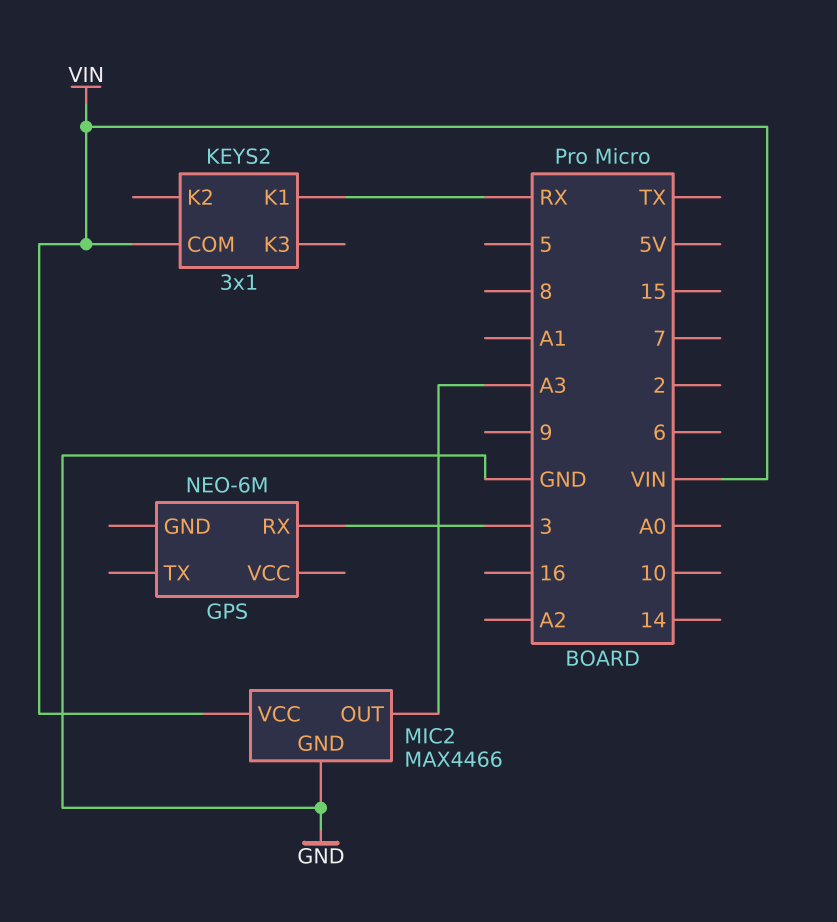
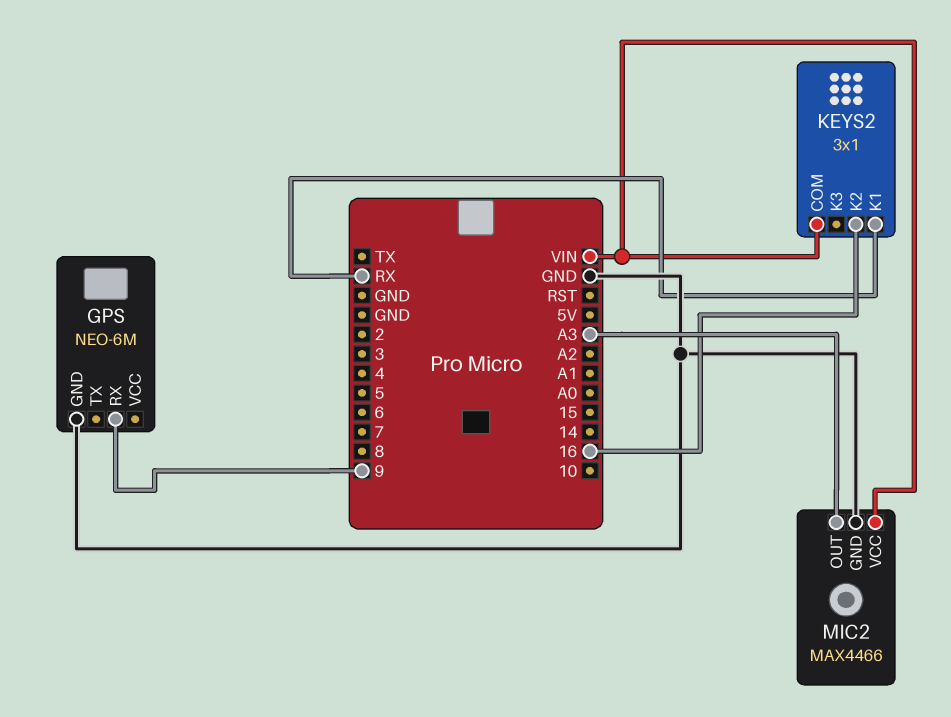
GPS pin GND: none -> GND
GPS pin RX: 3 -> 9
KEYS2 pin K2: none -> 16

